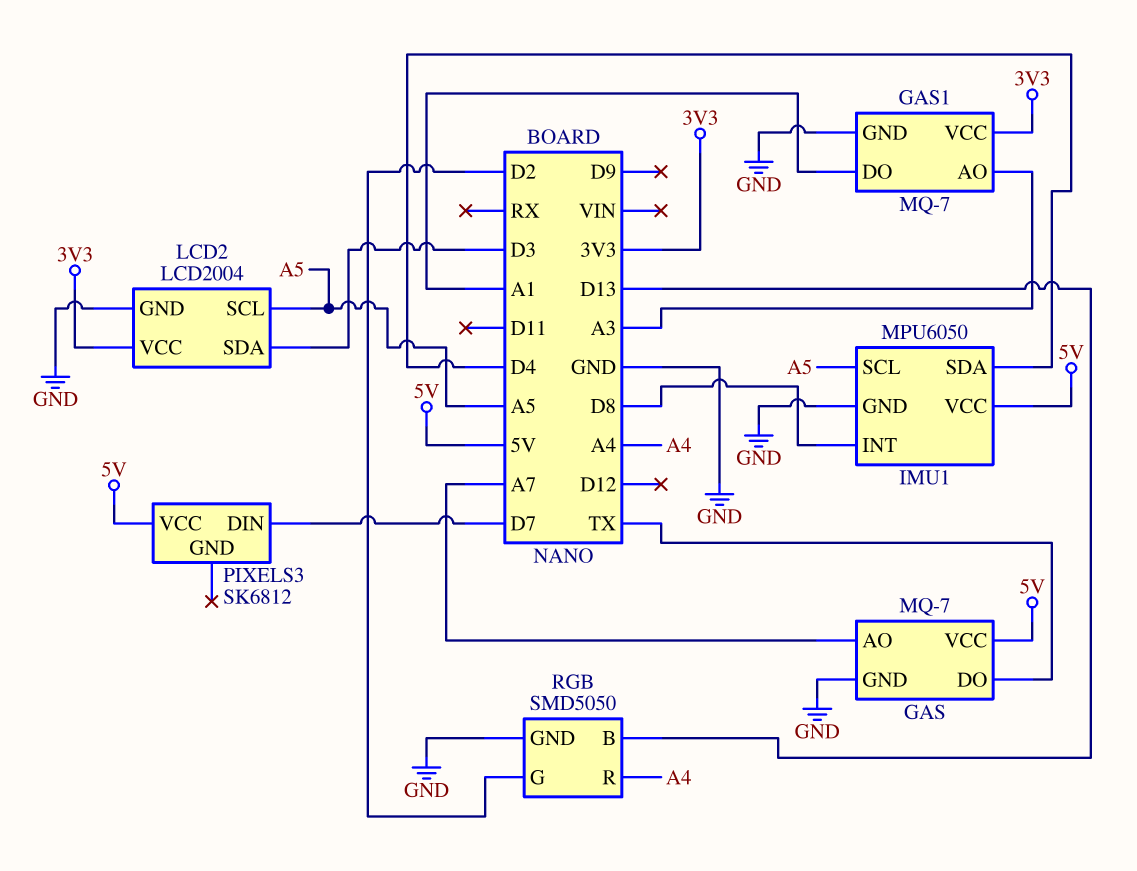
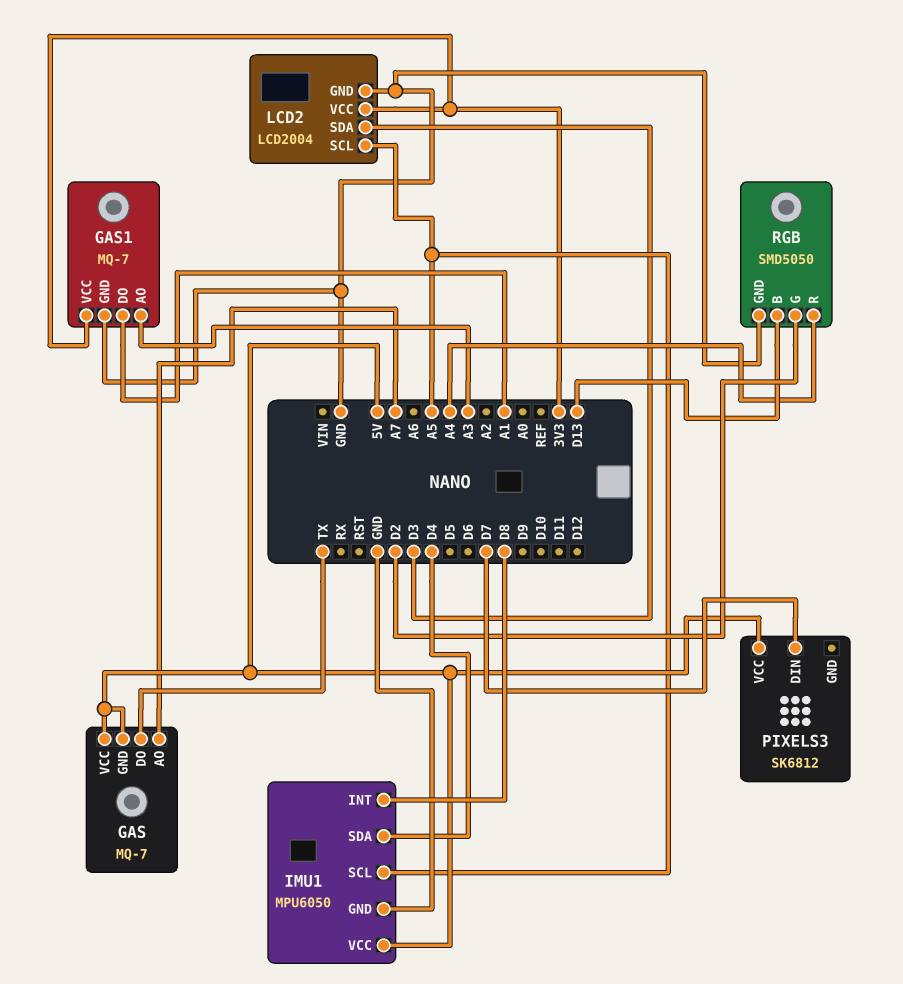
GAS pin GND: GND -> 5V

